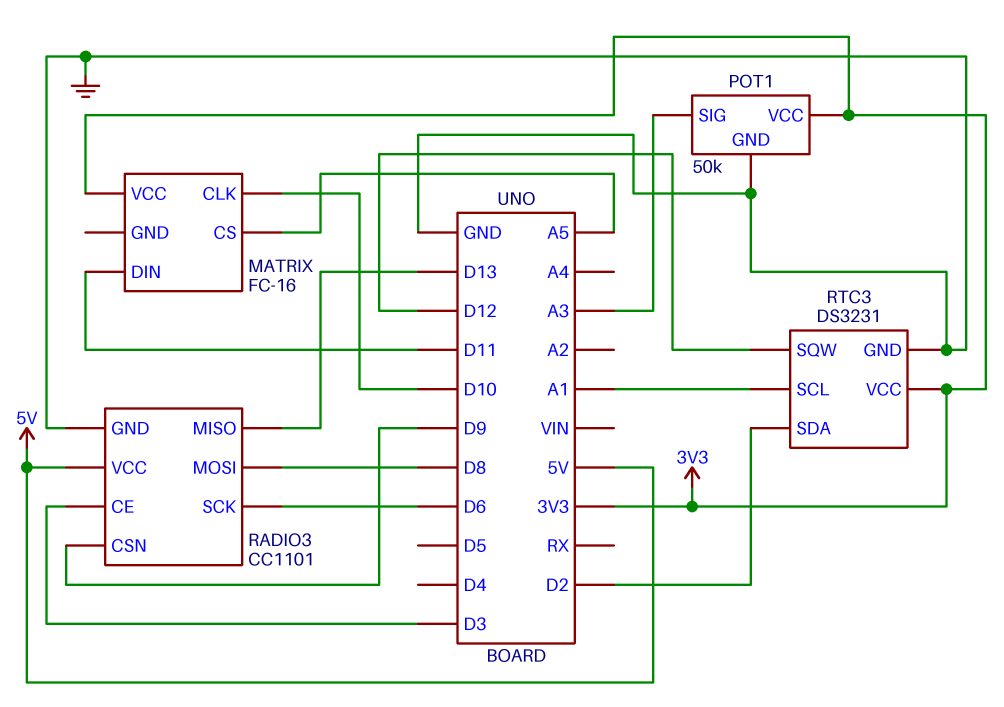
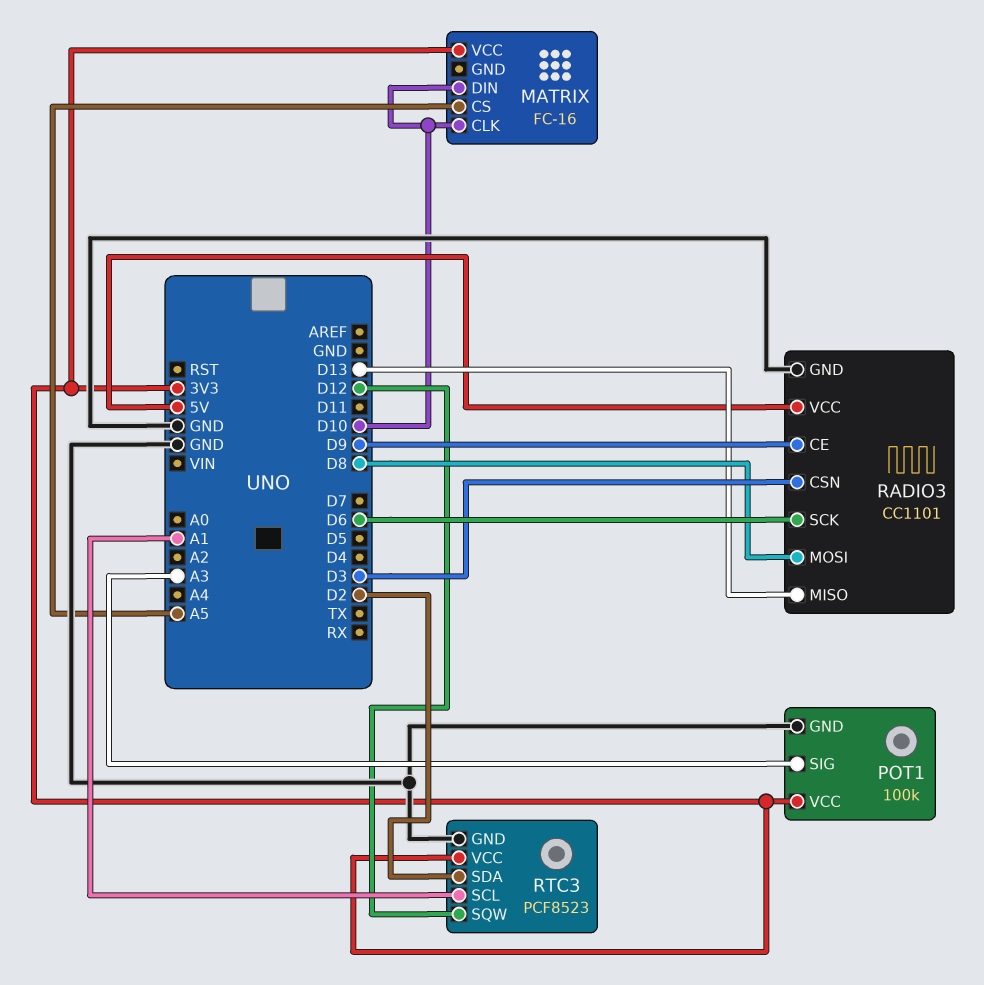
MATRIX pin DIN: D11 -> D10
POT1: 50k -> 100k
RADIO3 pin CE: D3 -> D9
RADIO3 pin CSN: D9 -> D3
RTC3: DS3231 -> PCF8523

